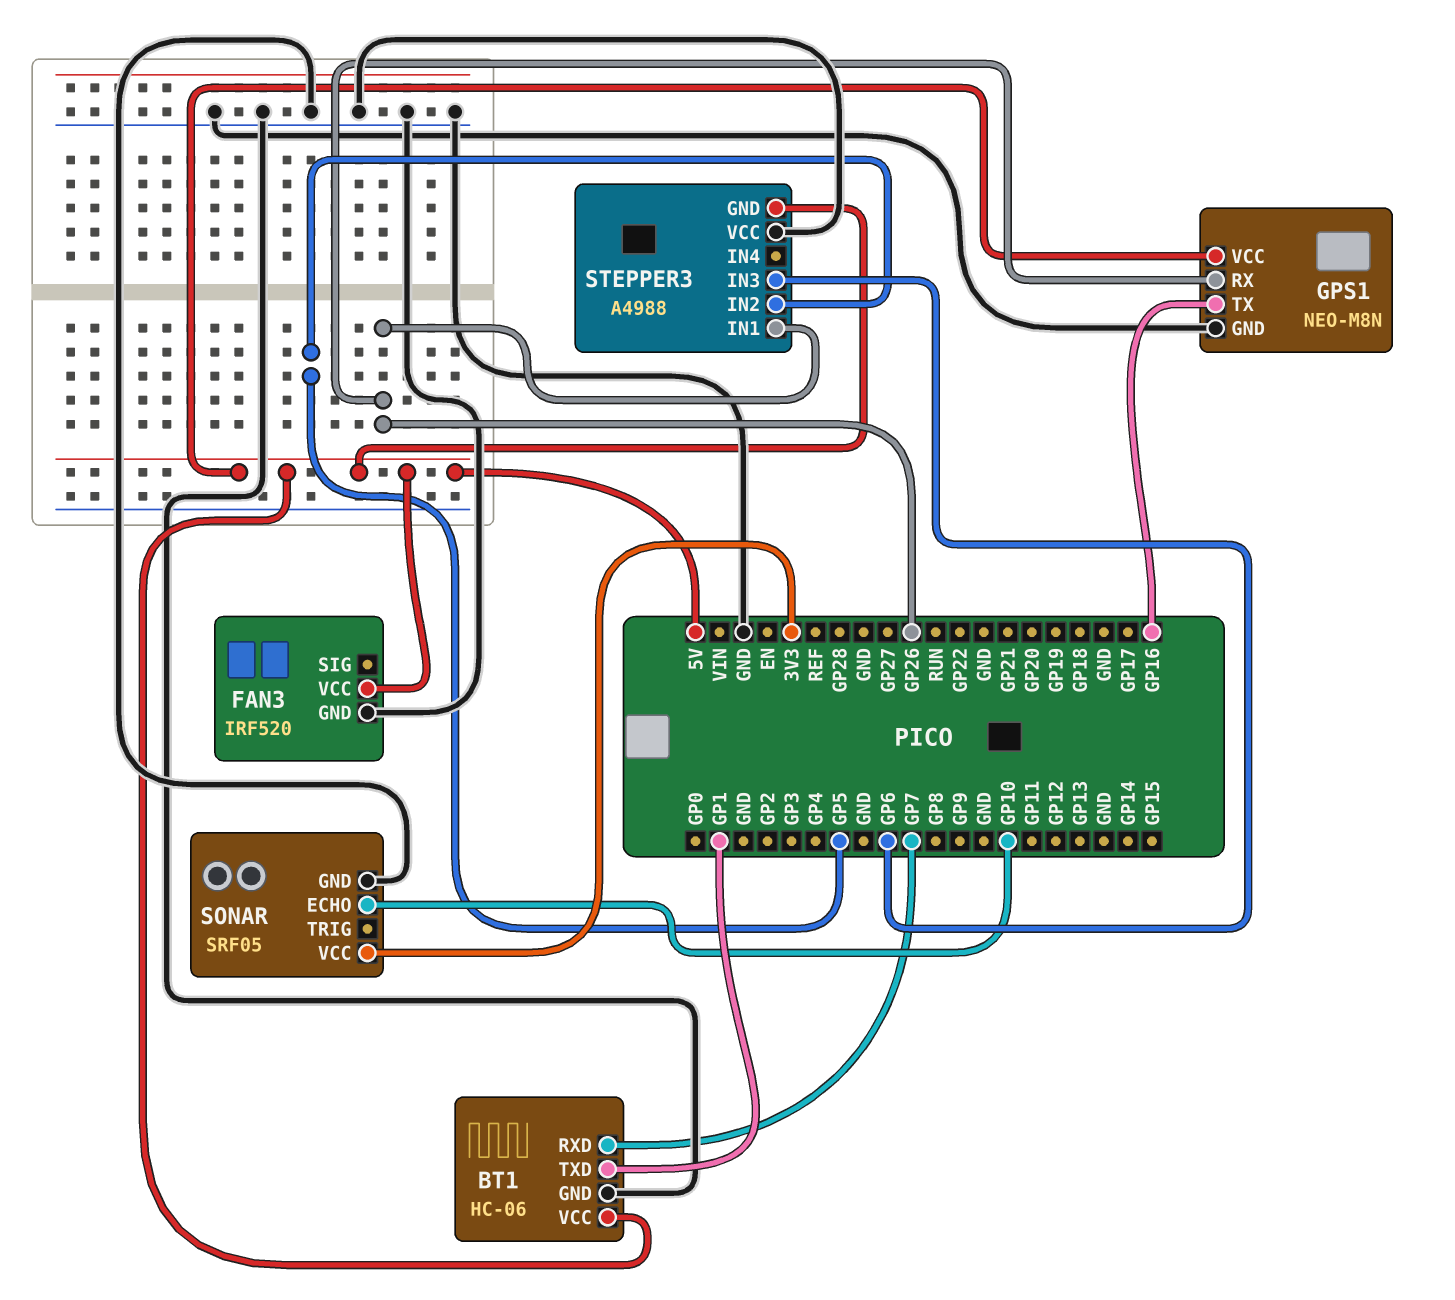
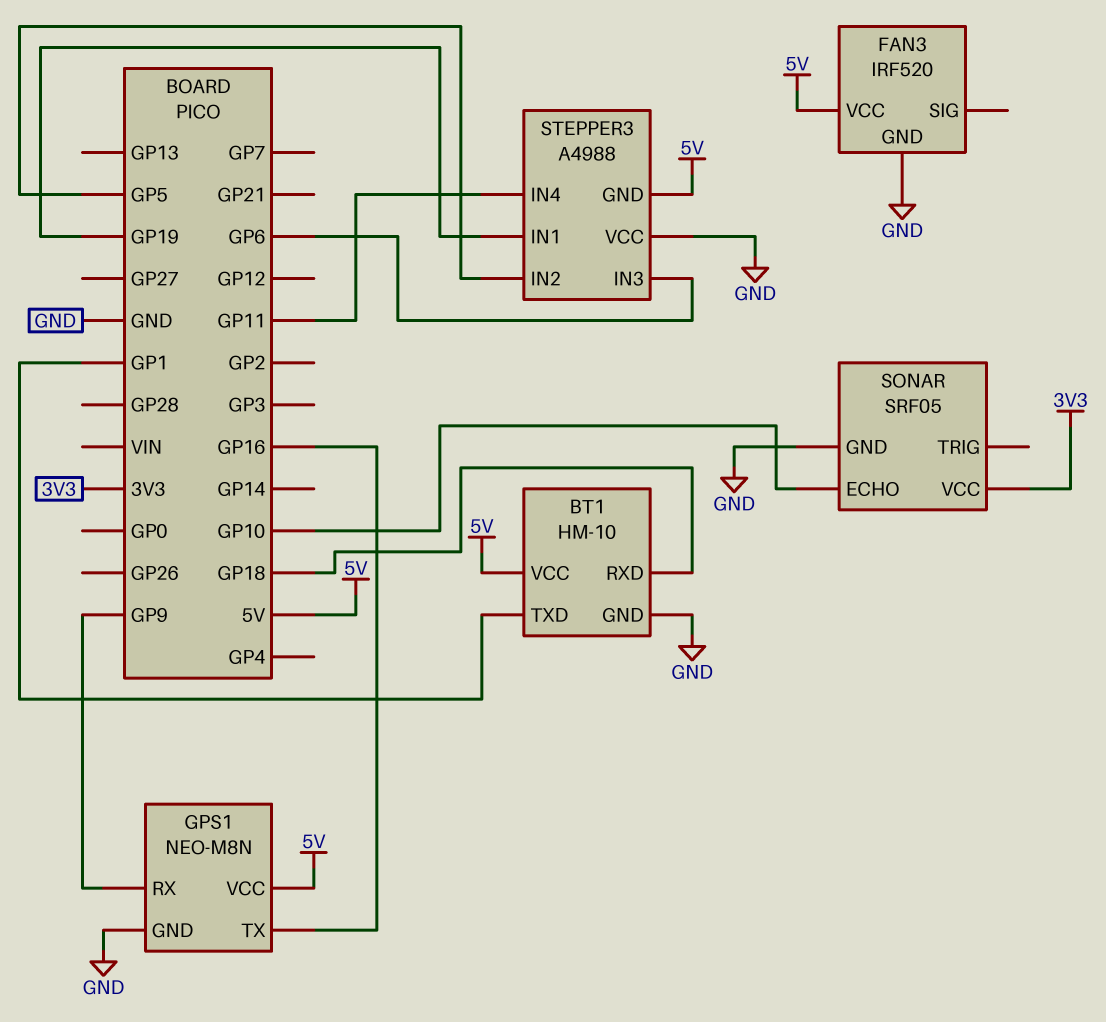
BT1: HC-06 -> HM-10
BT1 pin RXD: GP7 -> GP18
GPS1 pin RX: GP26 -> GP9
STEPPER3 pin IN1: GP26 -> GP19
STEPPER3 pin IN4: none -> GP11

